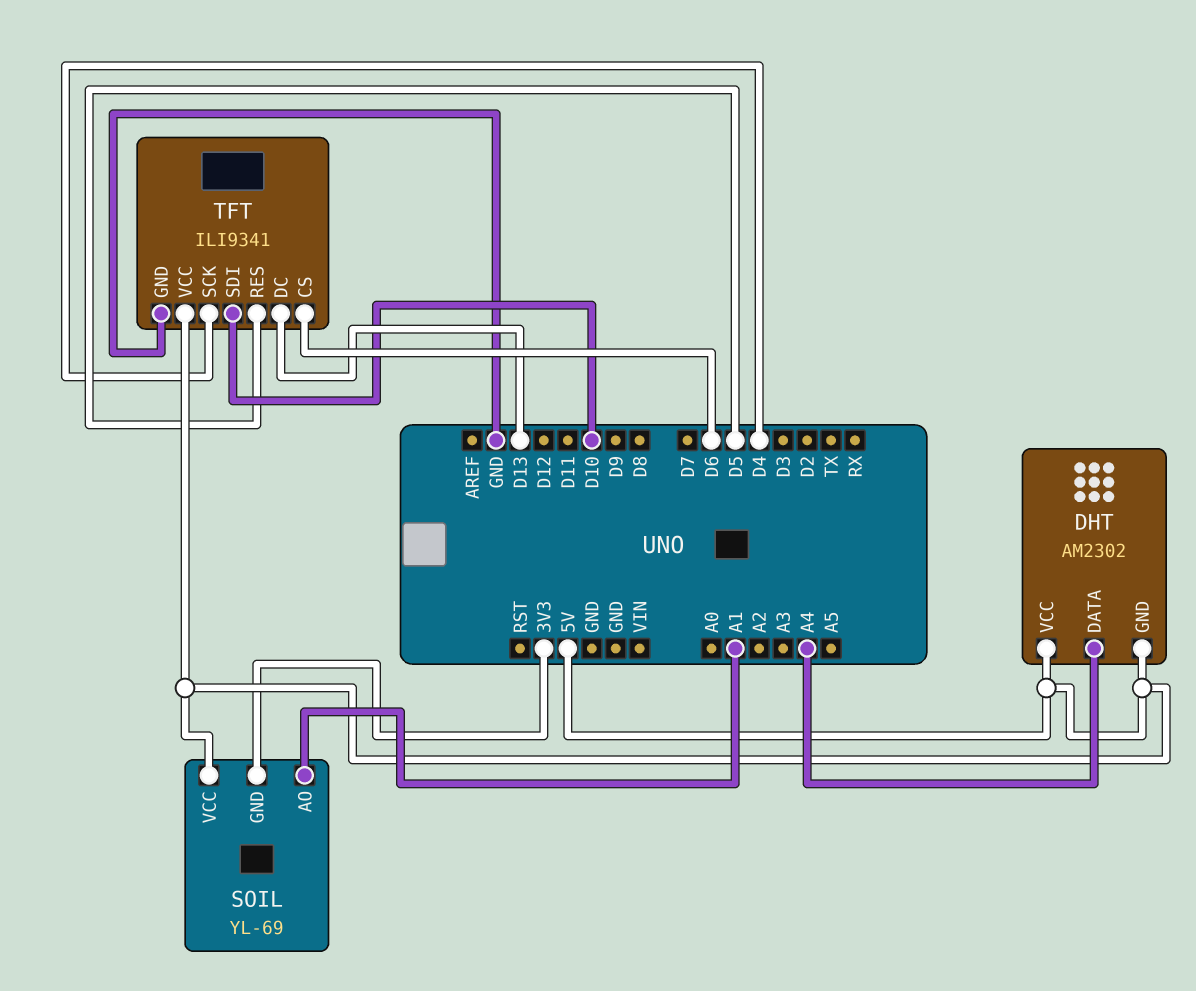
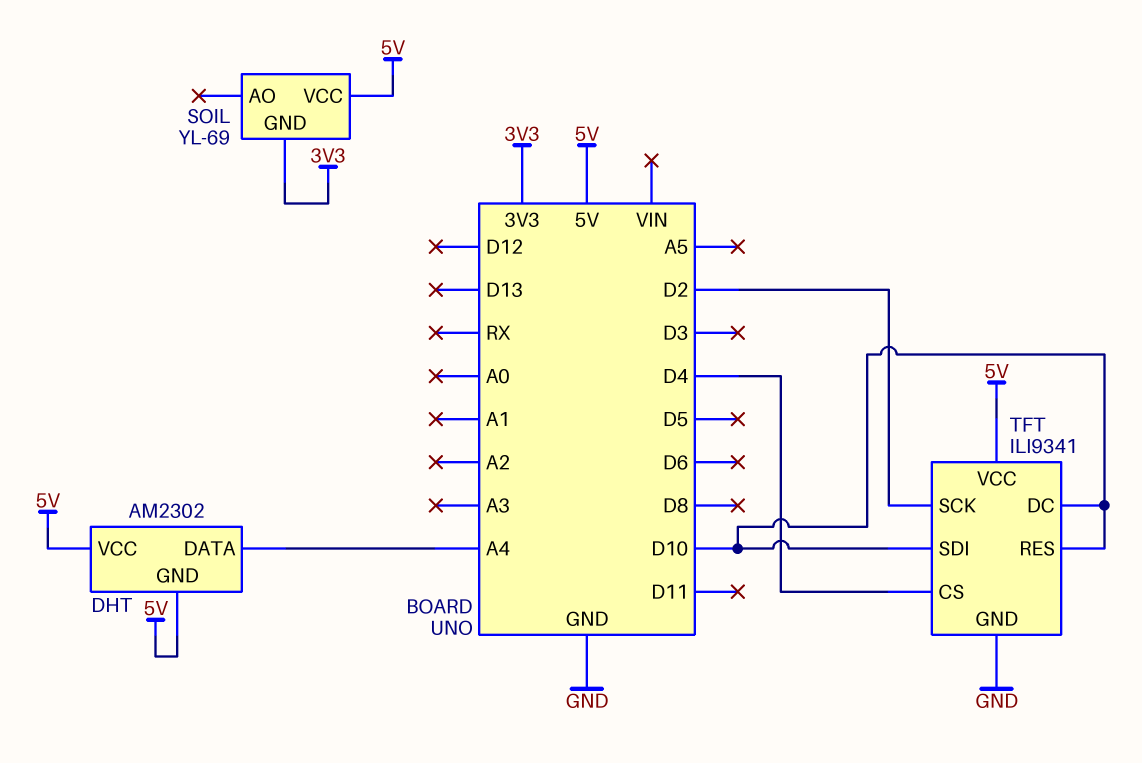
SOIL pin AO: A1 -> none
TFT pin CS: D6 -> D4
TFT pin DC: D13 -> D10
TFT pin RES: D5 -> D10
TFT pin SCK: D4 -> D2

